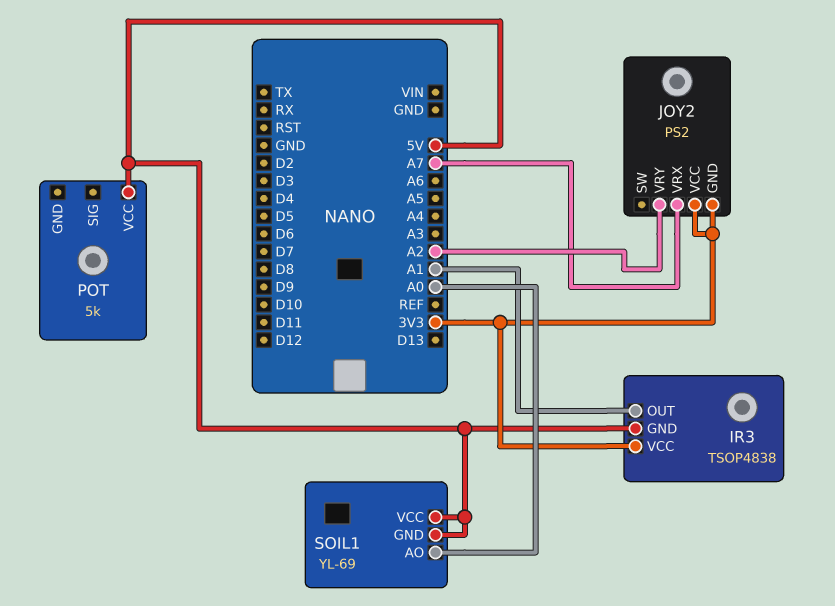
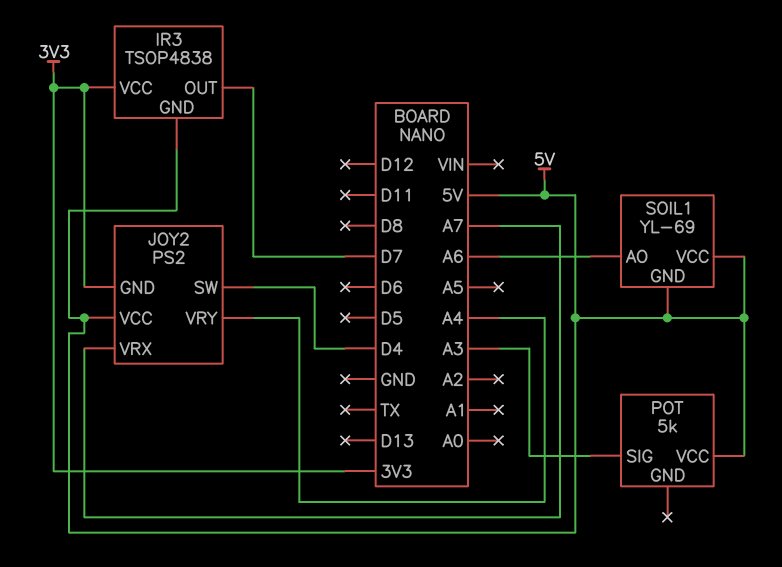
IR3 pin OUT: A1 -> D7
JOY2 pin SW: none -> D4
JOY2 pin VCC: 3V3 -> 5V
JOY2 pin VRY: A2 -> A4
POT pin SIG: none -> A3
SOIL1 pin AO: A0 -> A6

